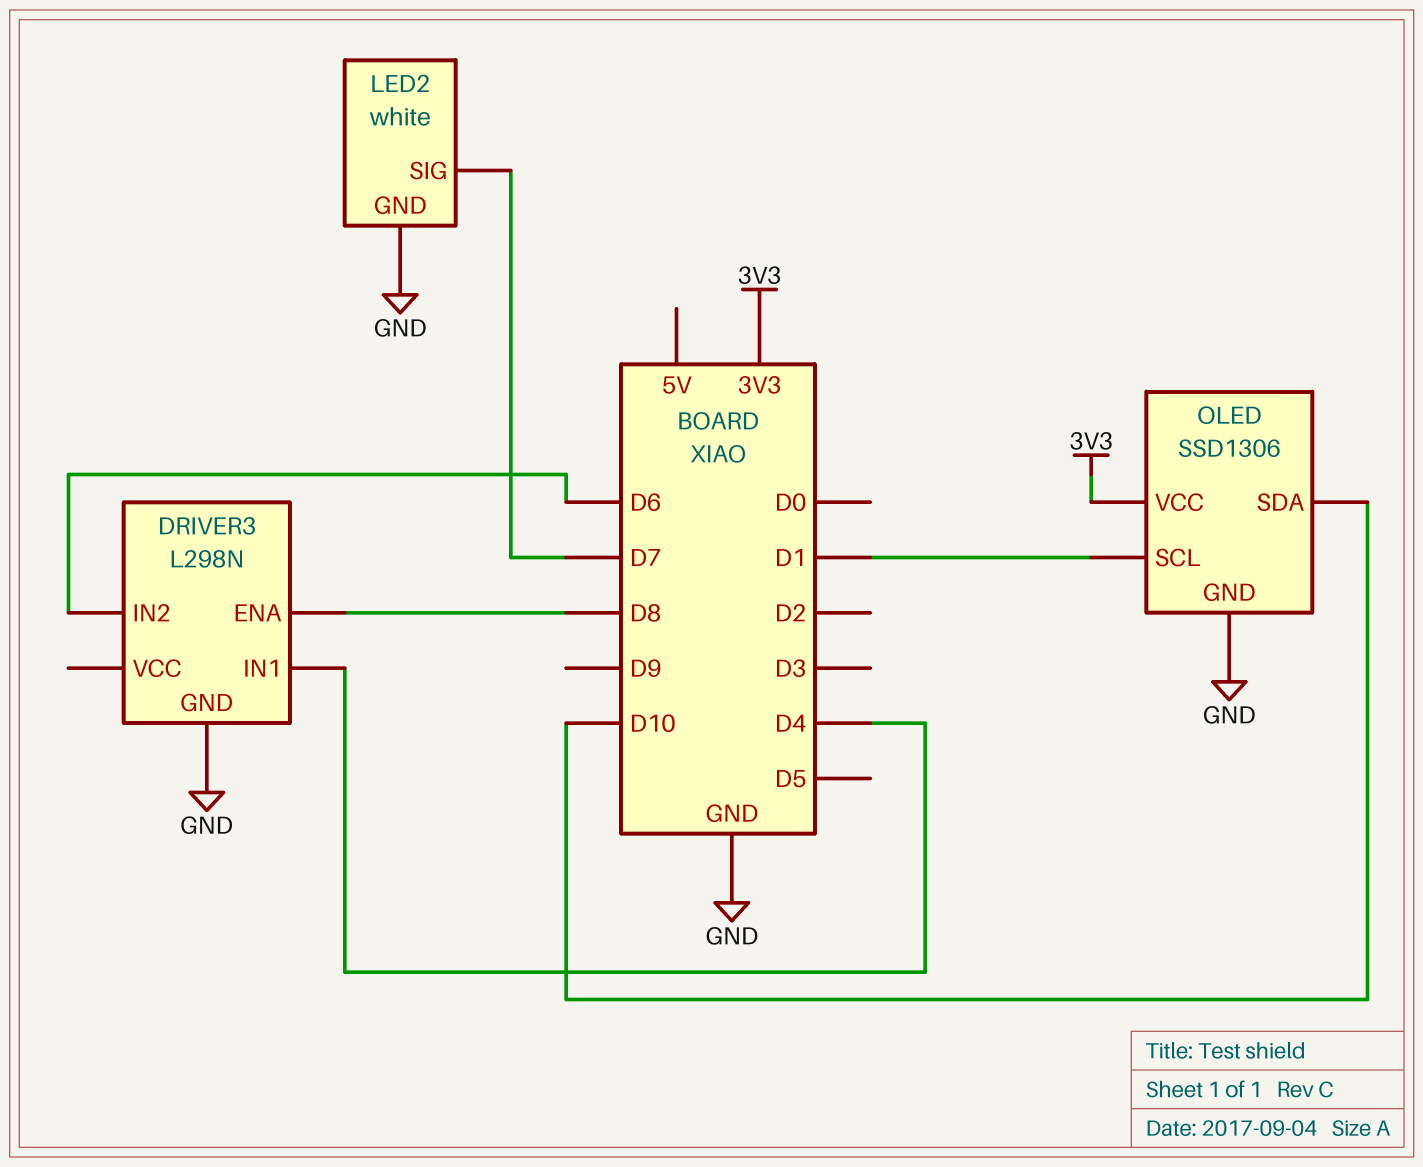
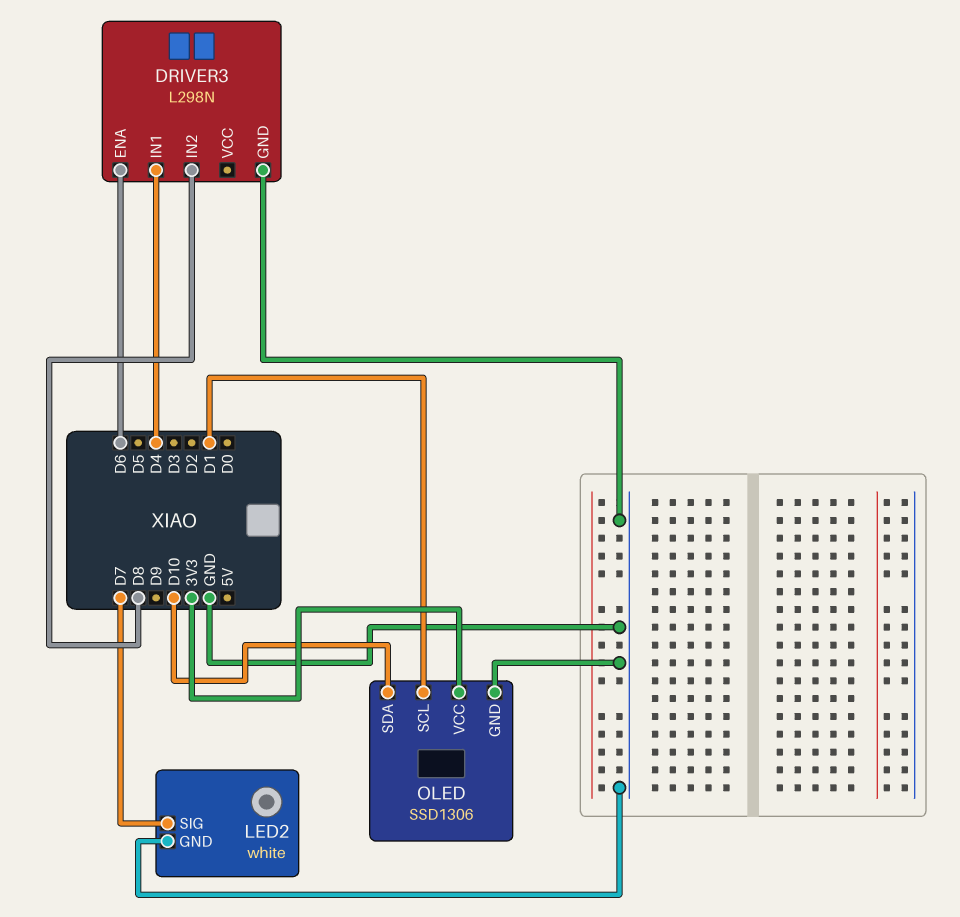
DRIVER3 pin ENA: D8 -> D6
DRIVER3 pin IN2: D6 -> D8

